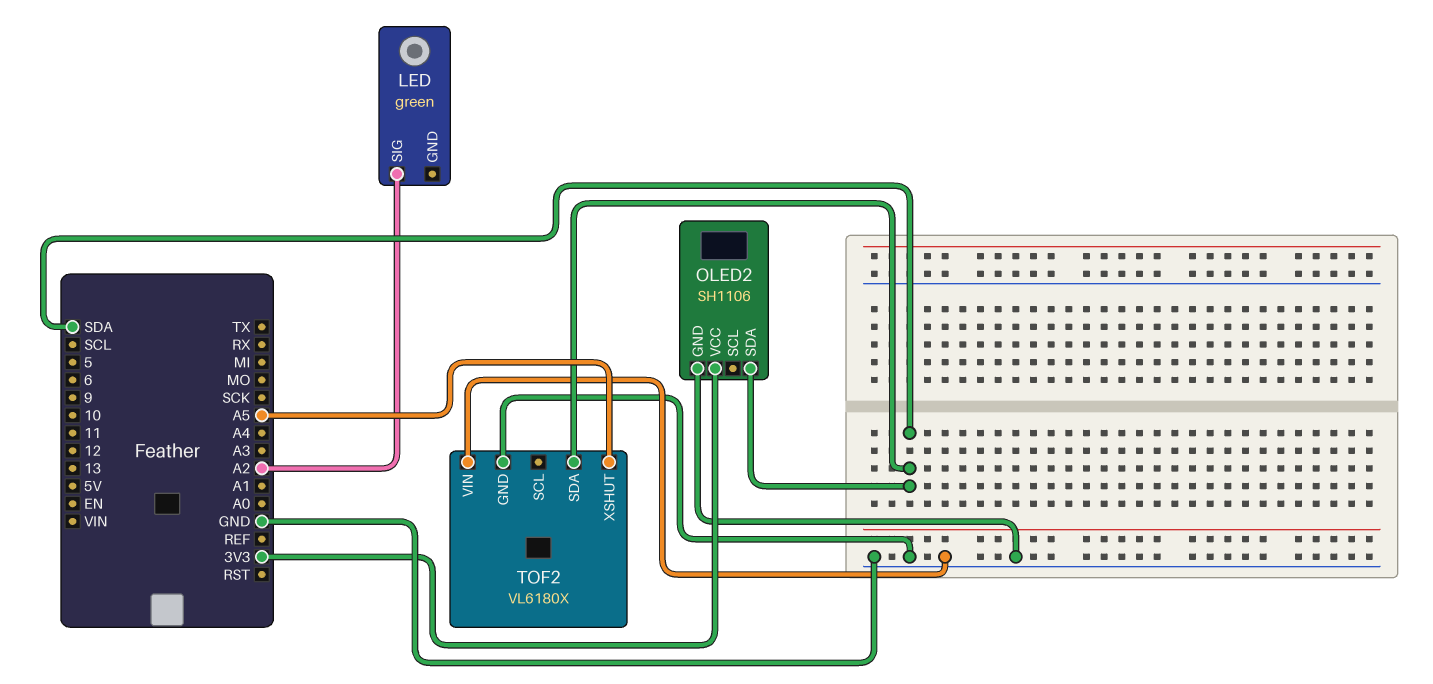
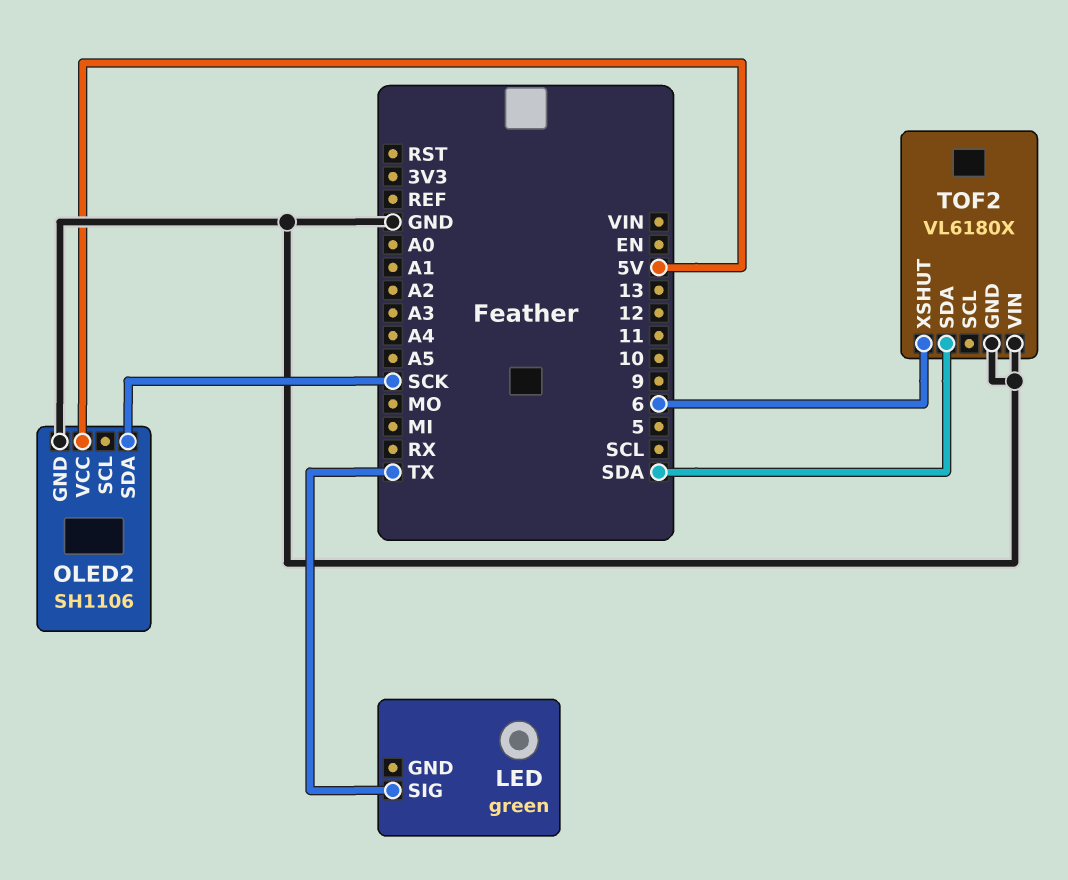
LED pin SIG: A2 -> TX
OLED2 pin SDA: SDA -> SCK
OLED2 pin VCC: 3V3 -> 5V
TOF2 pin XSHUT: A5 -> 6

